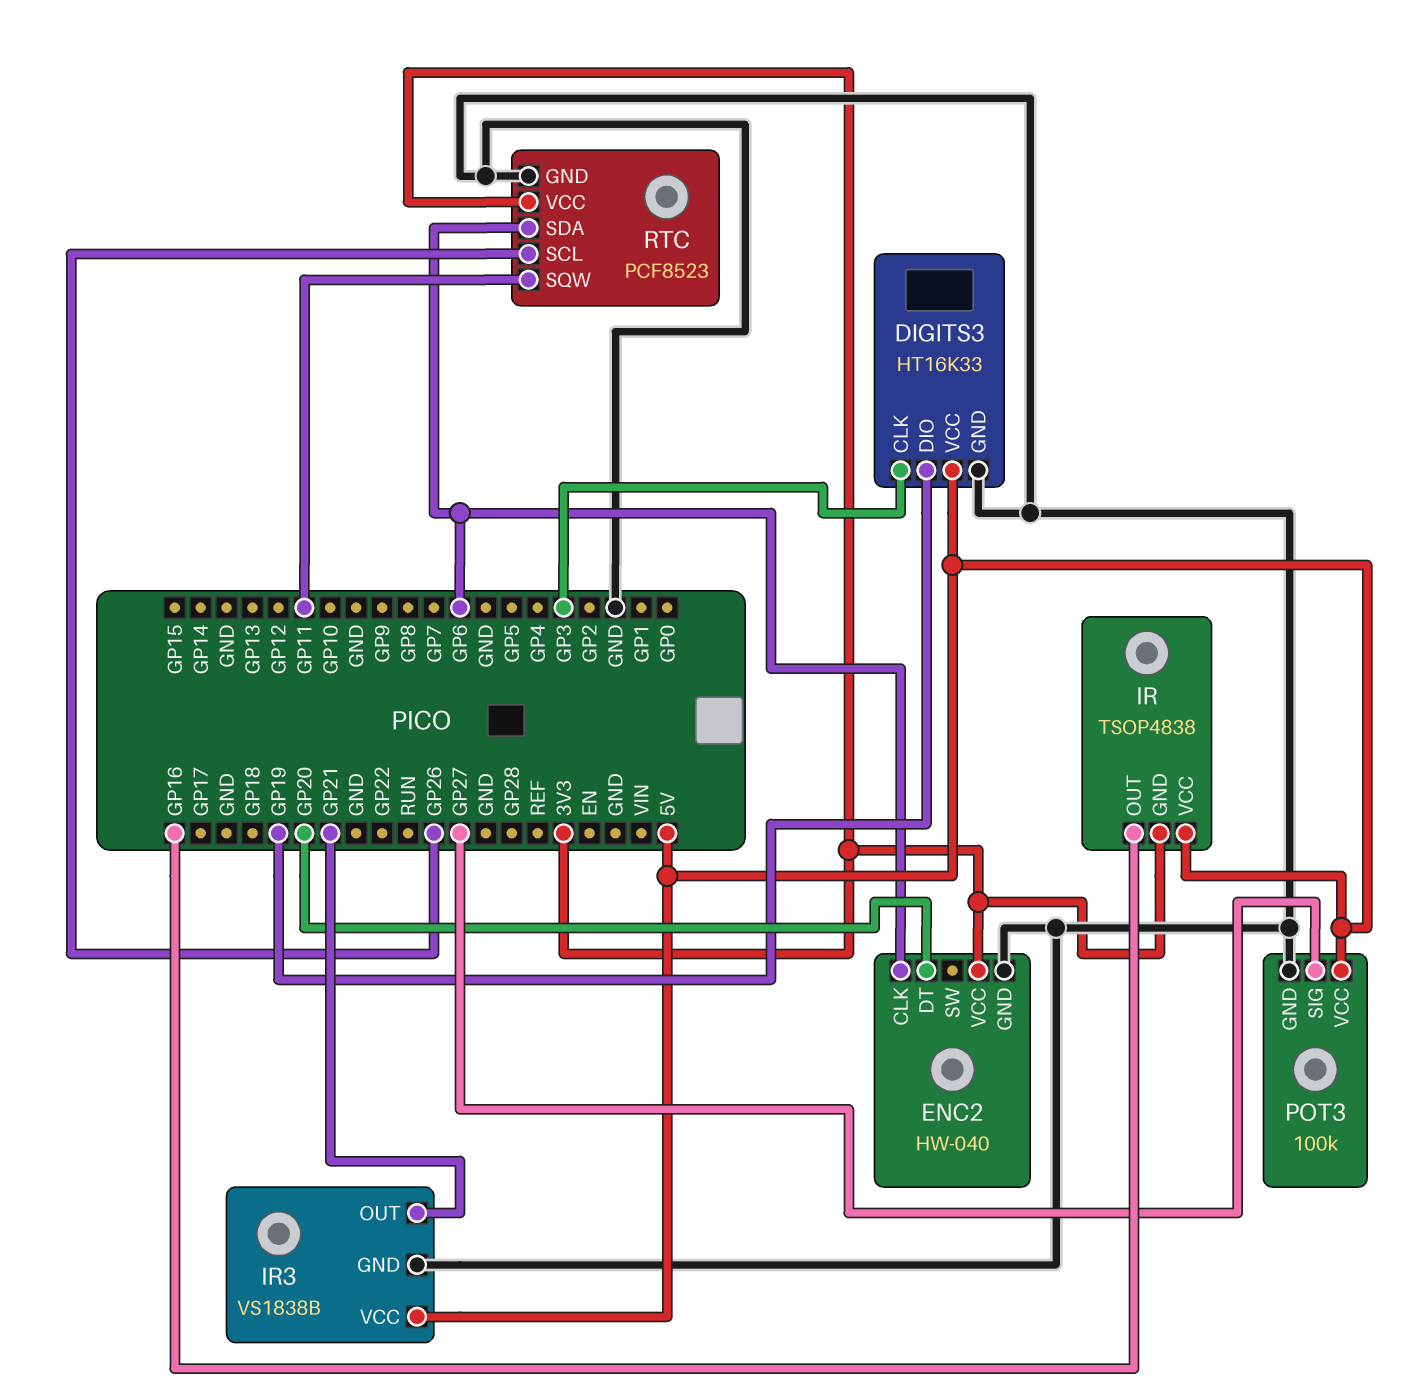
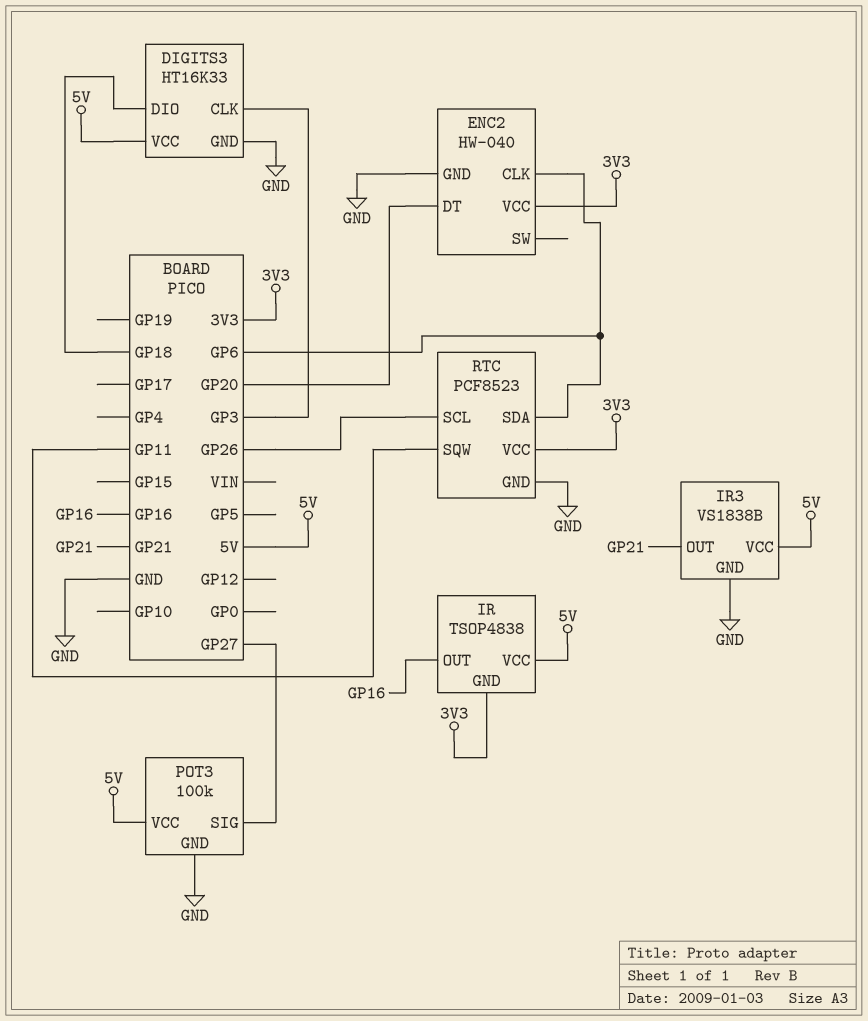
DIGITS3 pin DIO: GP19 -> GP18

